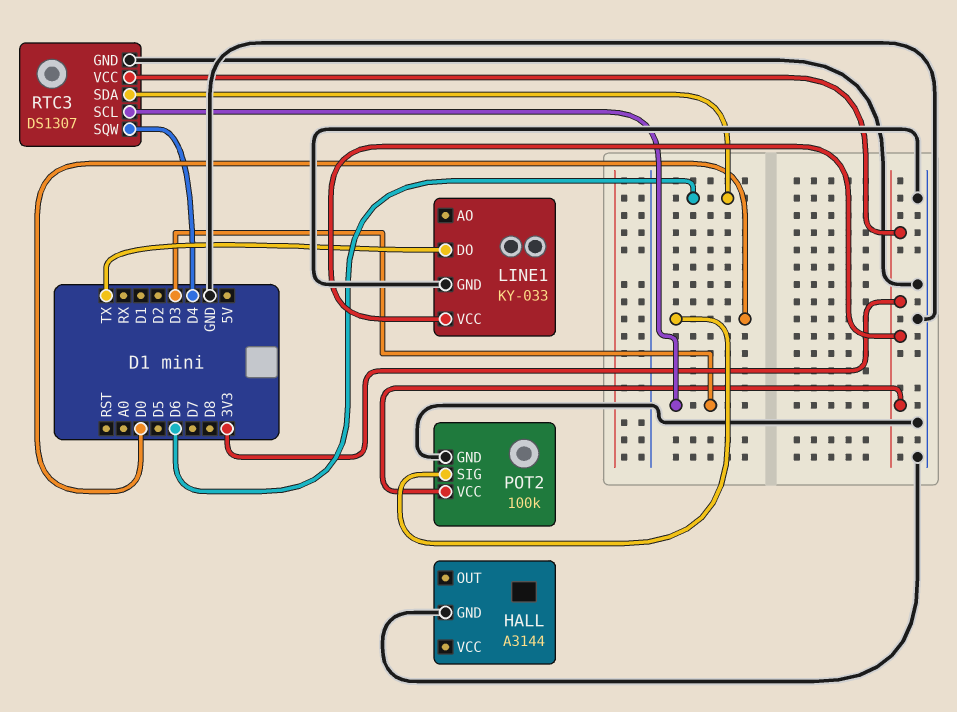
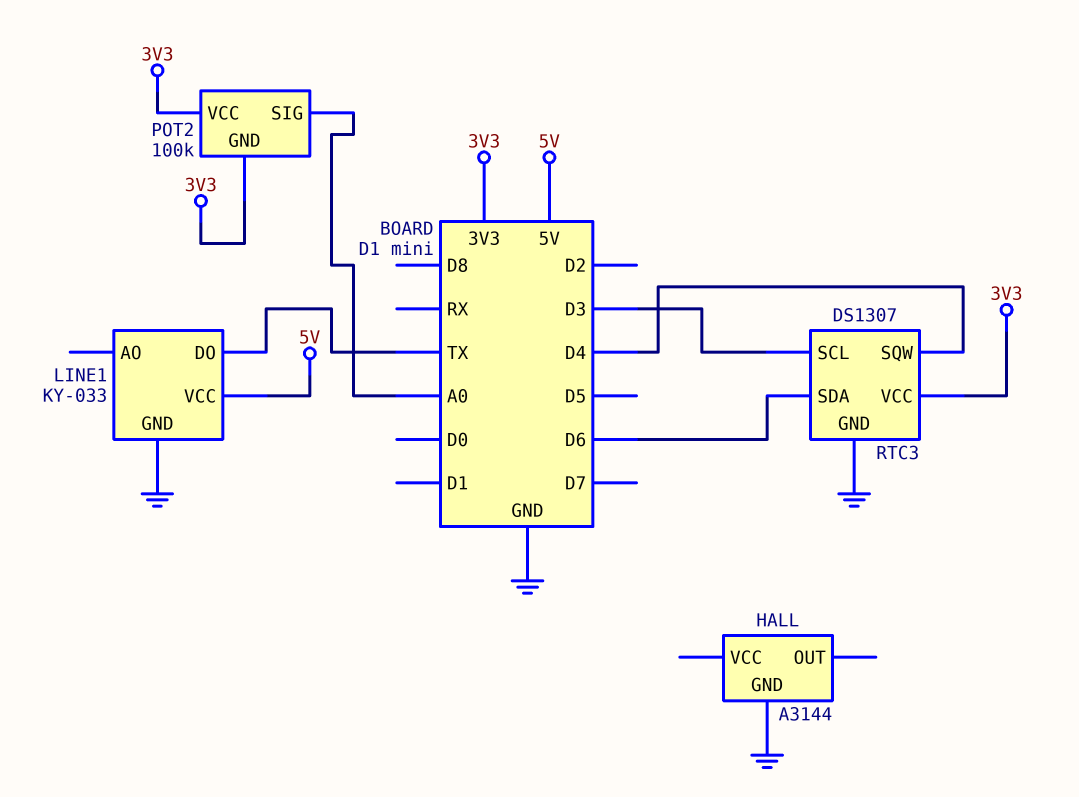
LINE1 pin VCC: 3V3 -> 5V
POT2 pin GND: GND -> 3V3
POT2 pin SIG: D0 -> A0

